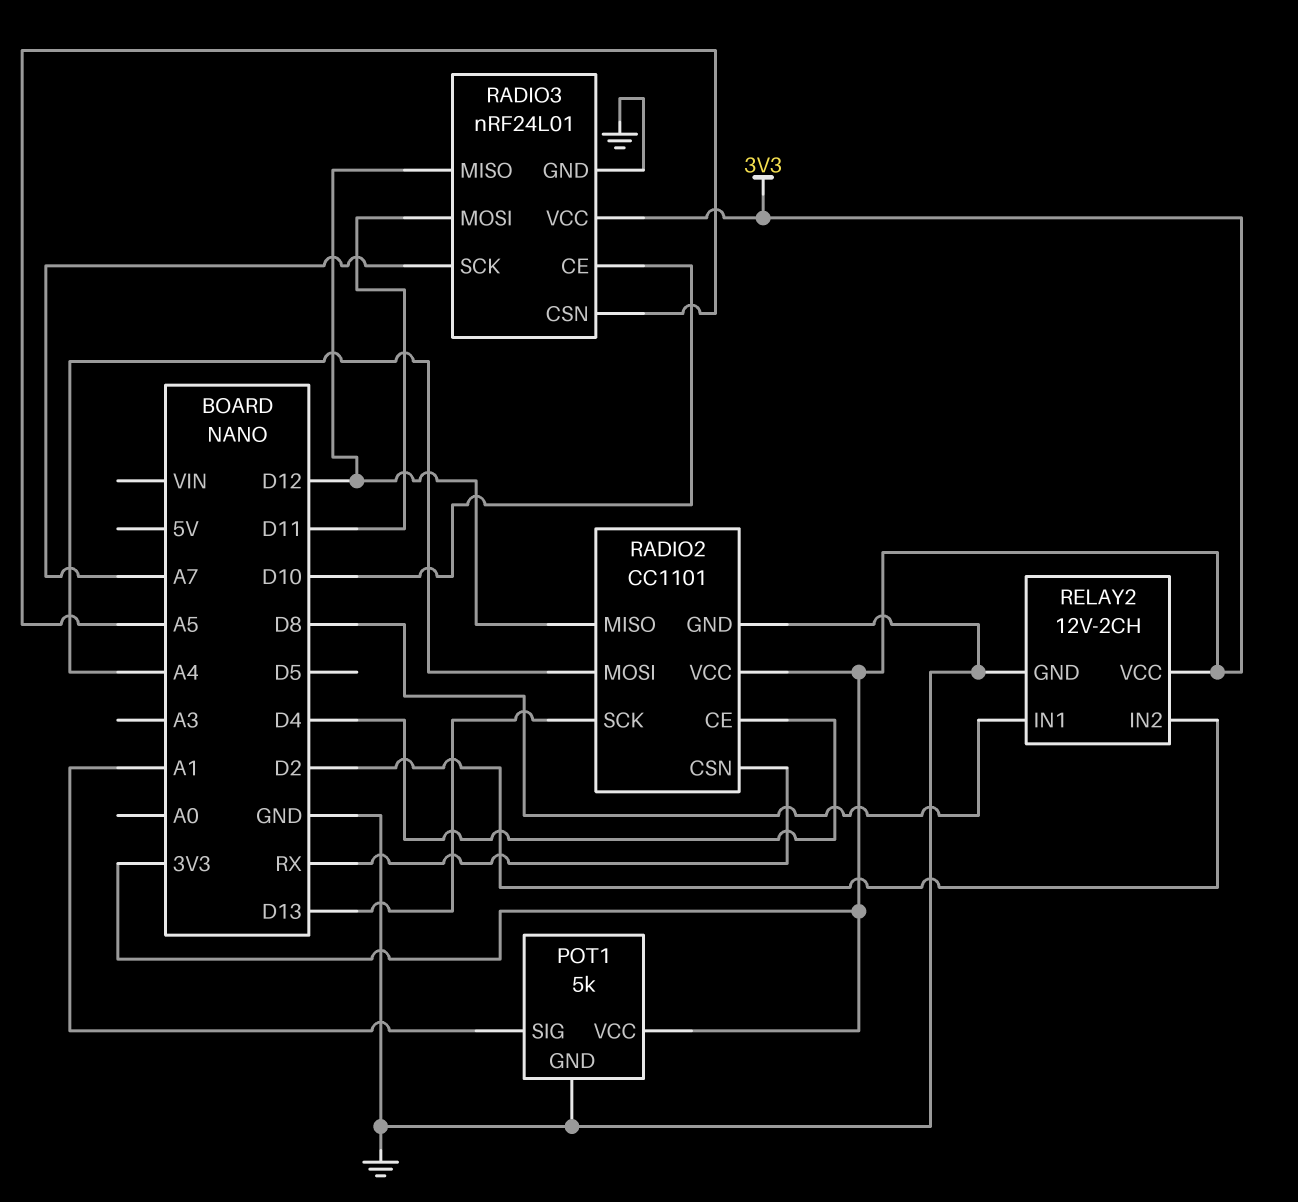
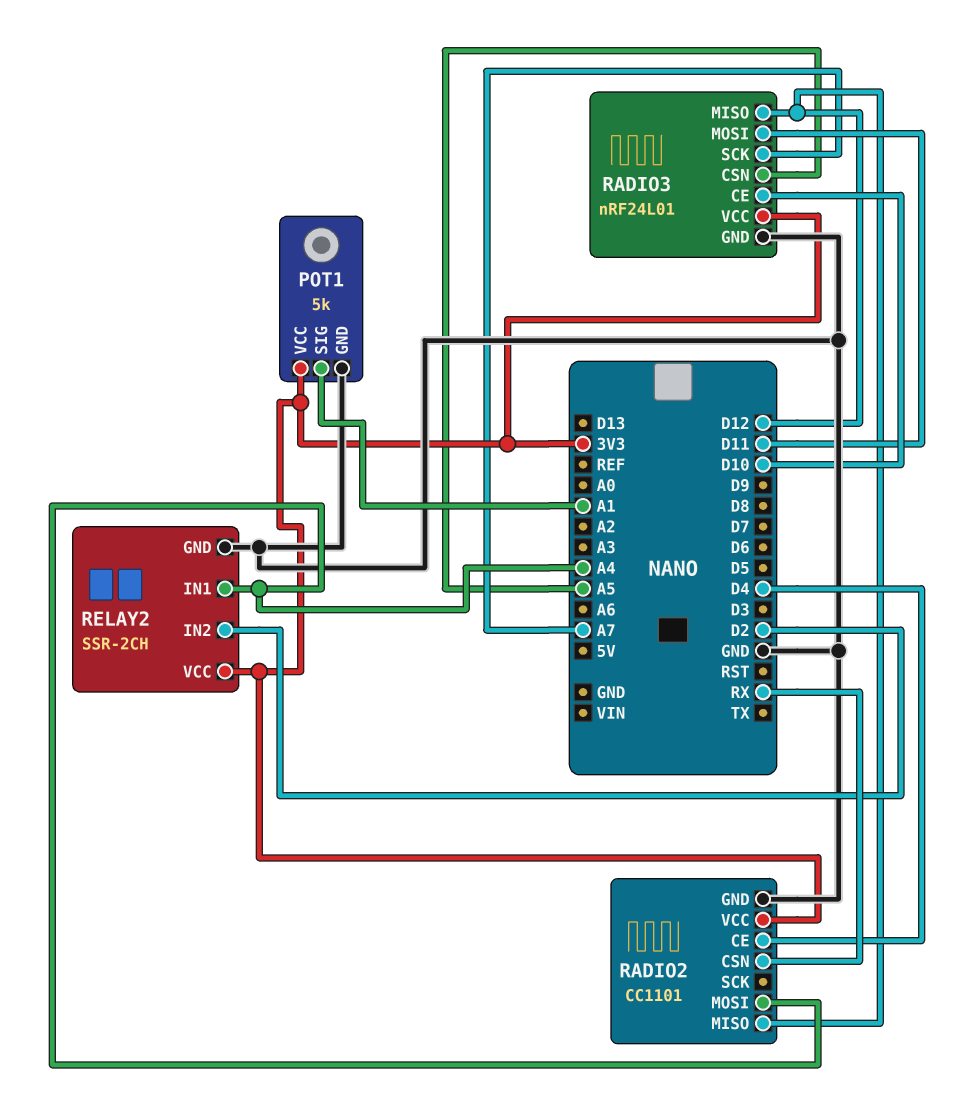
RADIO2 pin SCK: D13 -> none
RELAY2: 12V-2CH -> SSR-2CH
RELAY2 pin IN1: D8 -> A4

